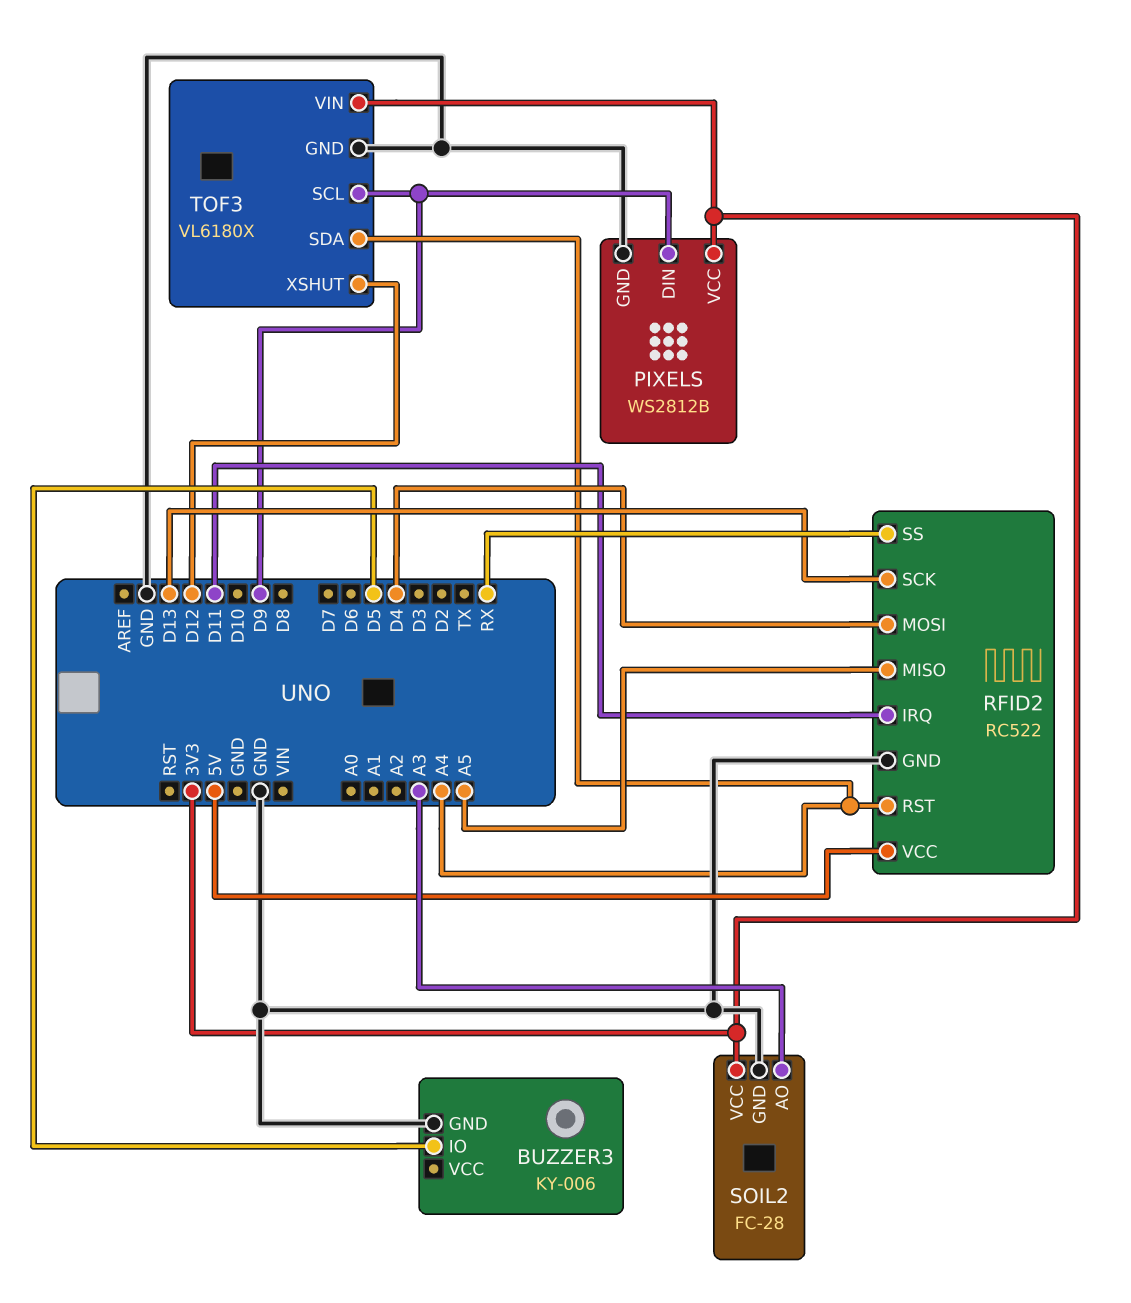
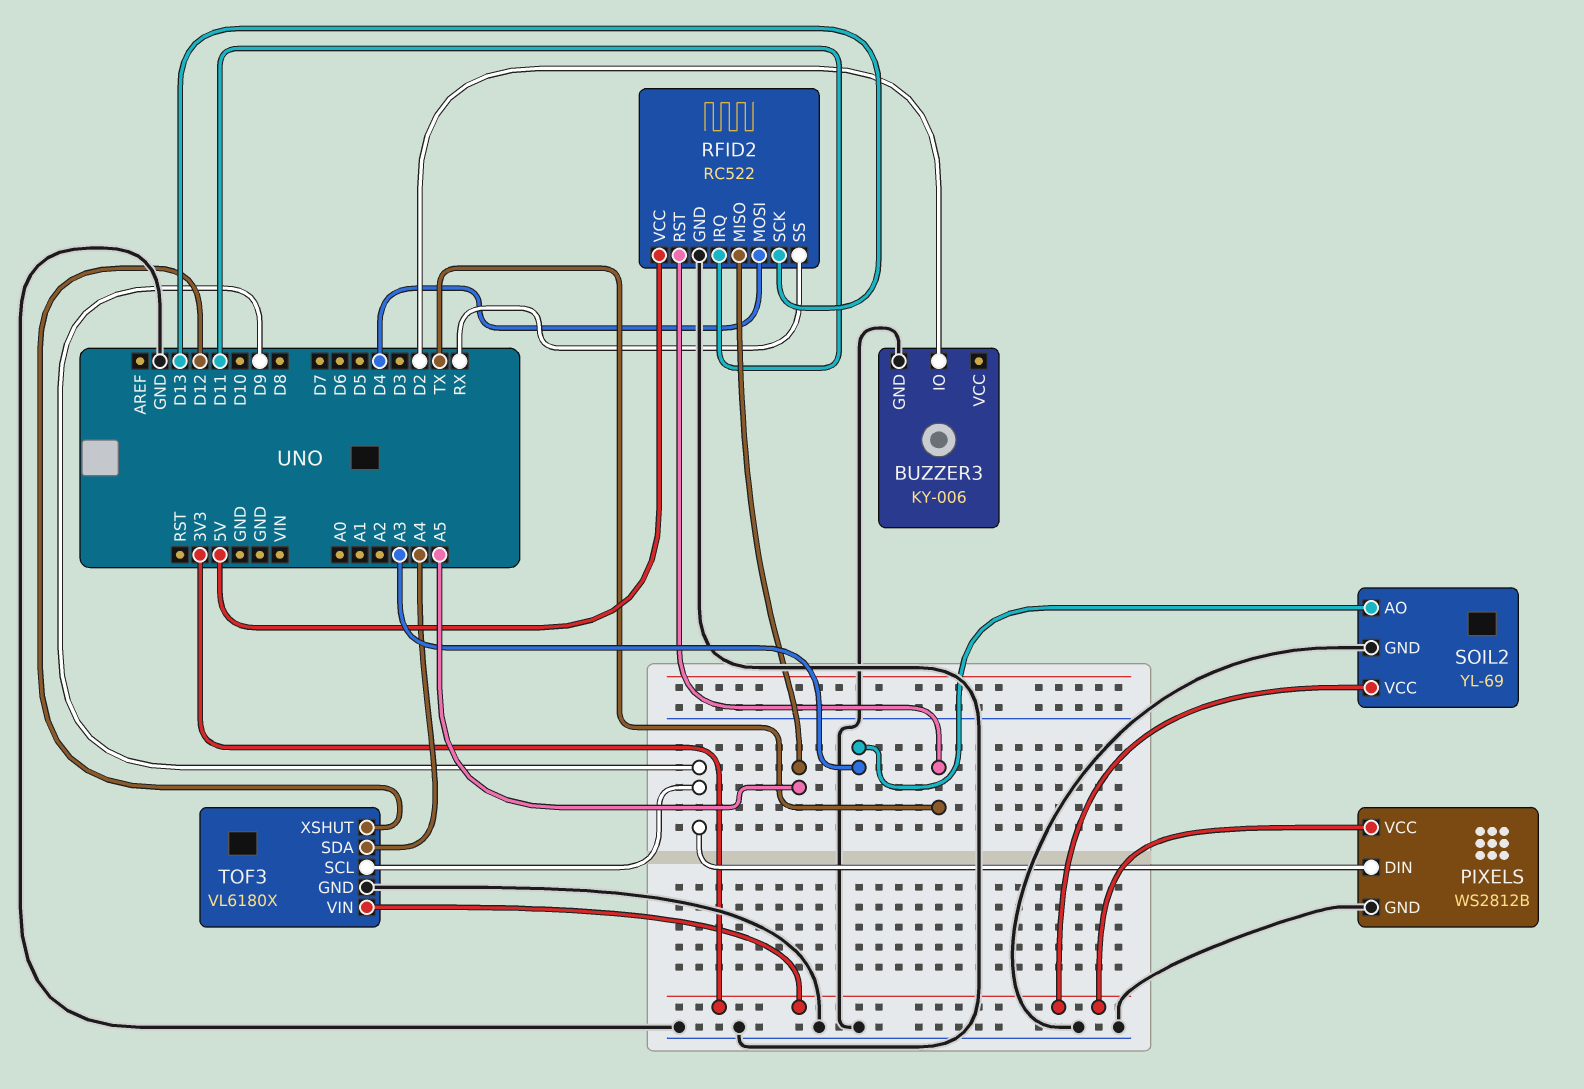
BUZZER3 pin IO: D5 -> D2
RFID2 pin RST: A4 -> TX
SOIL2: FC-28 -> YL-69

